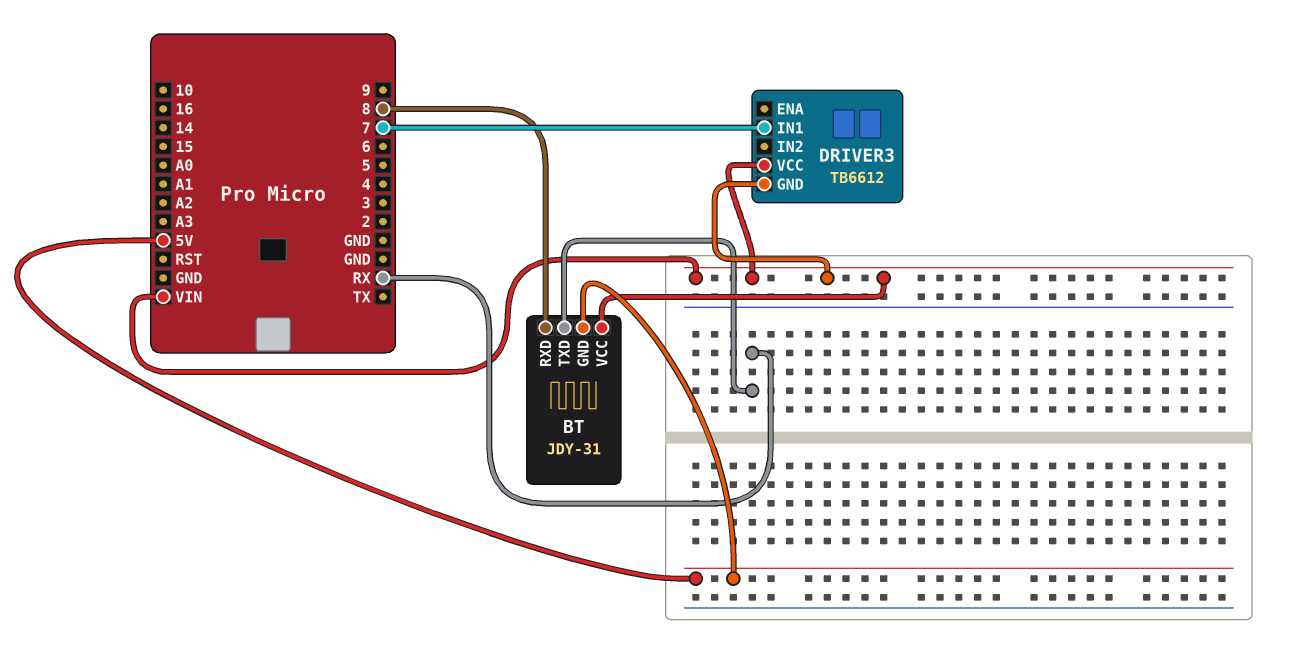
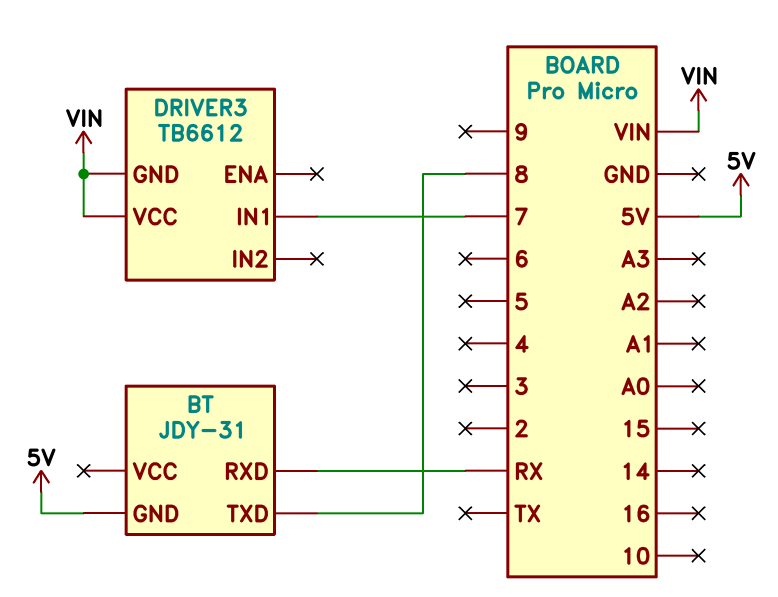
BT pin RXD: 8 -> RX
BT pin TXD: RX -> 8
BT pin VCC: VIN -> none

